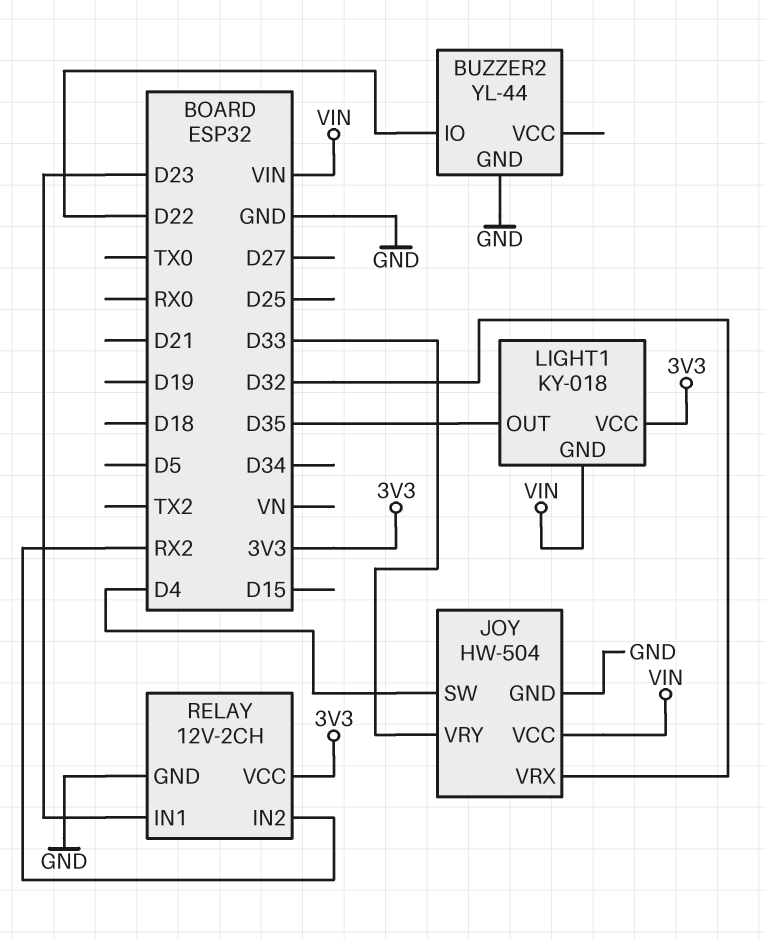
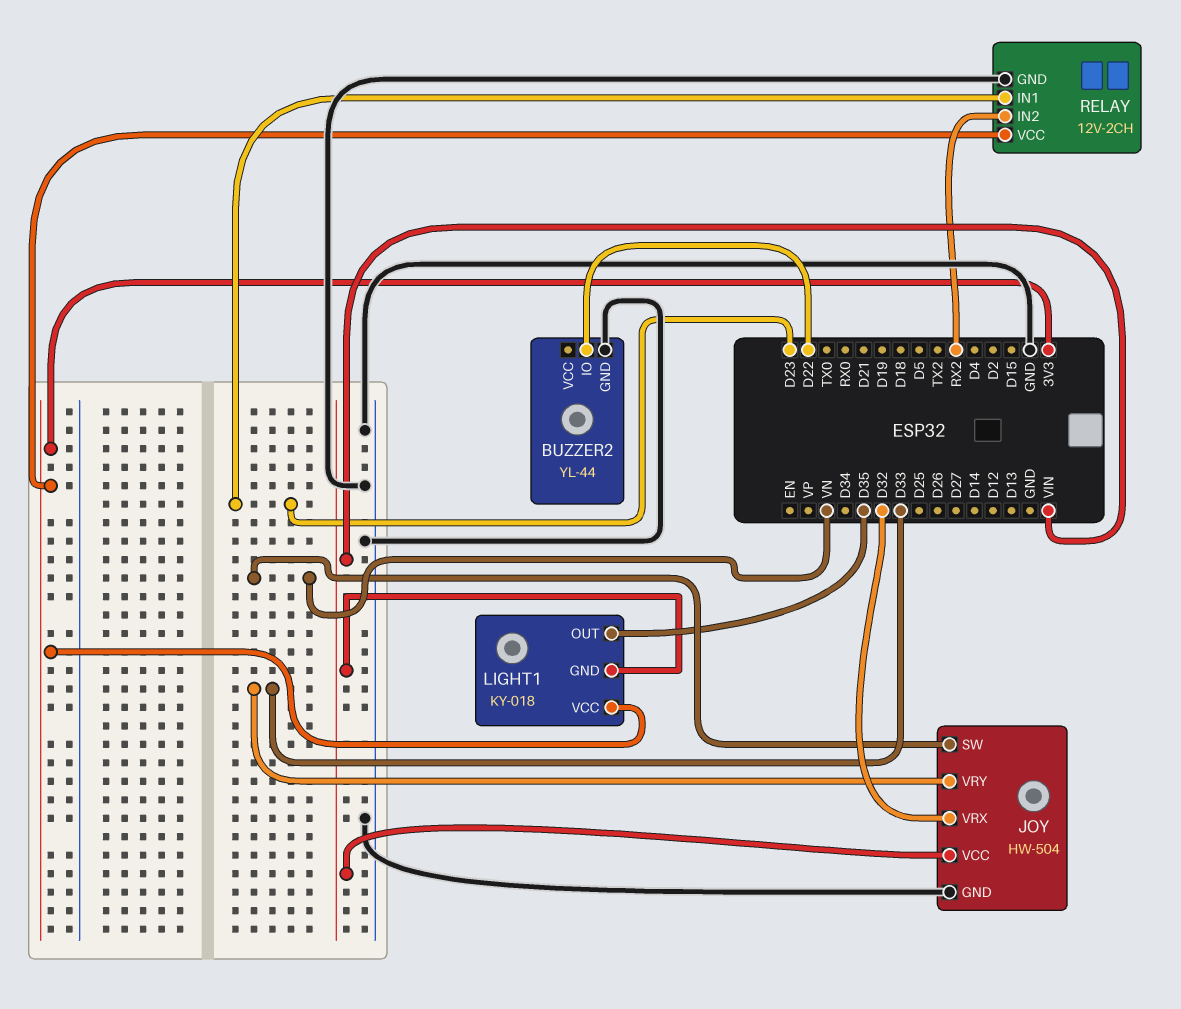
JOY pin SW: D4 -> VN

